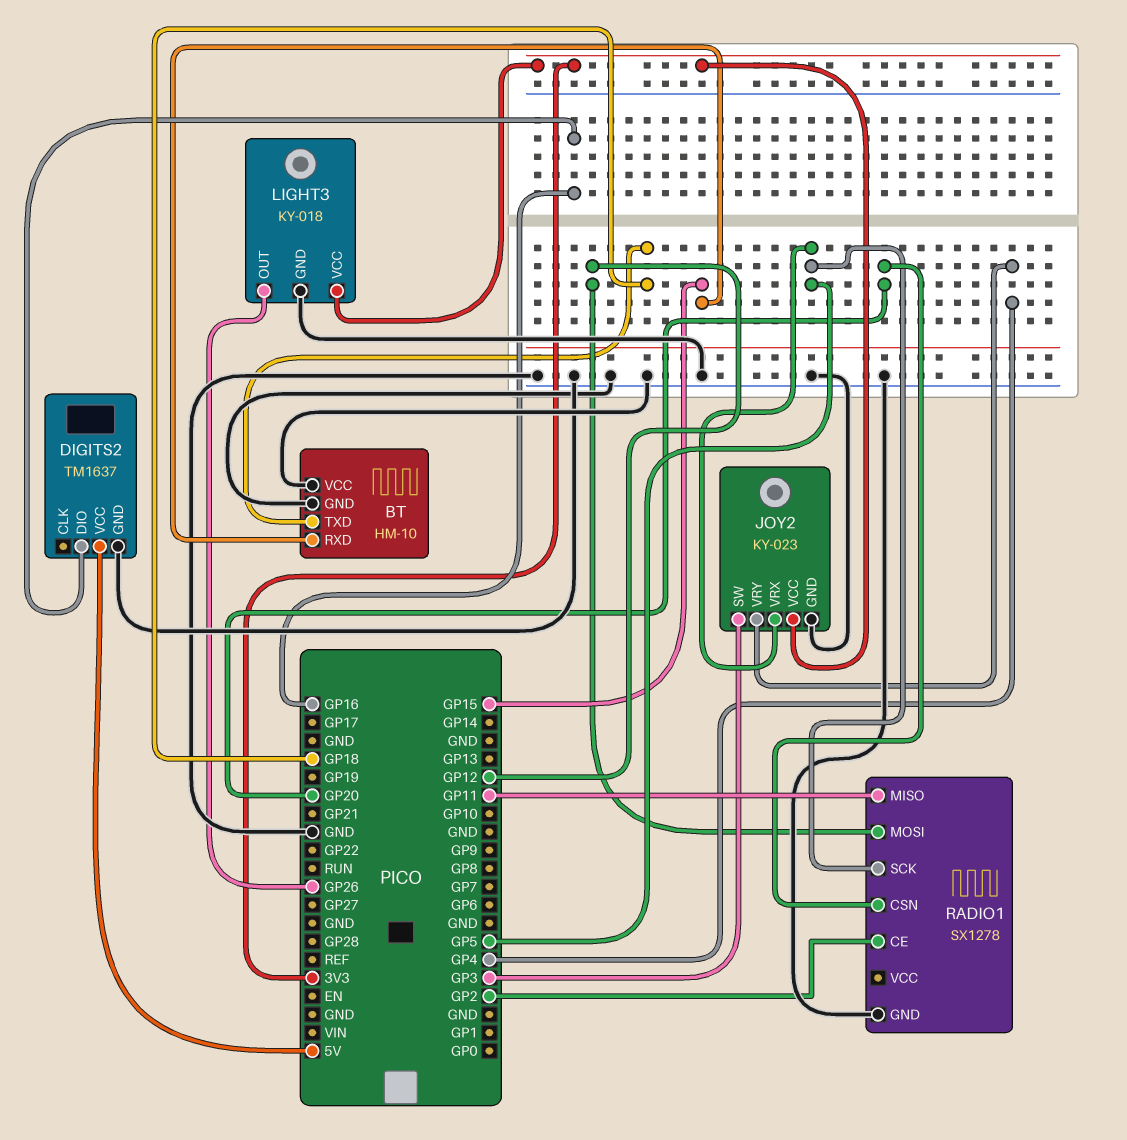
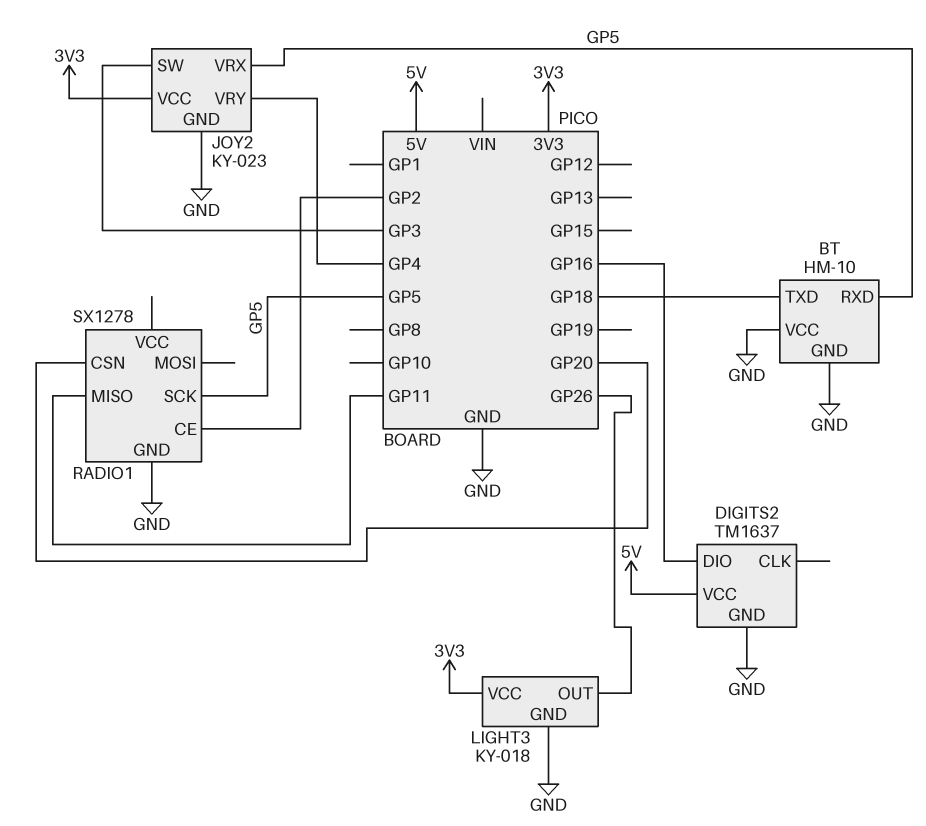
BT pin RXD: GP15 -> GP5
RADIO1 pin MOSI: GP12 -> none

